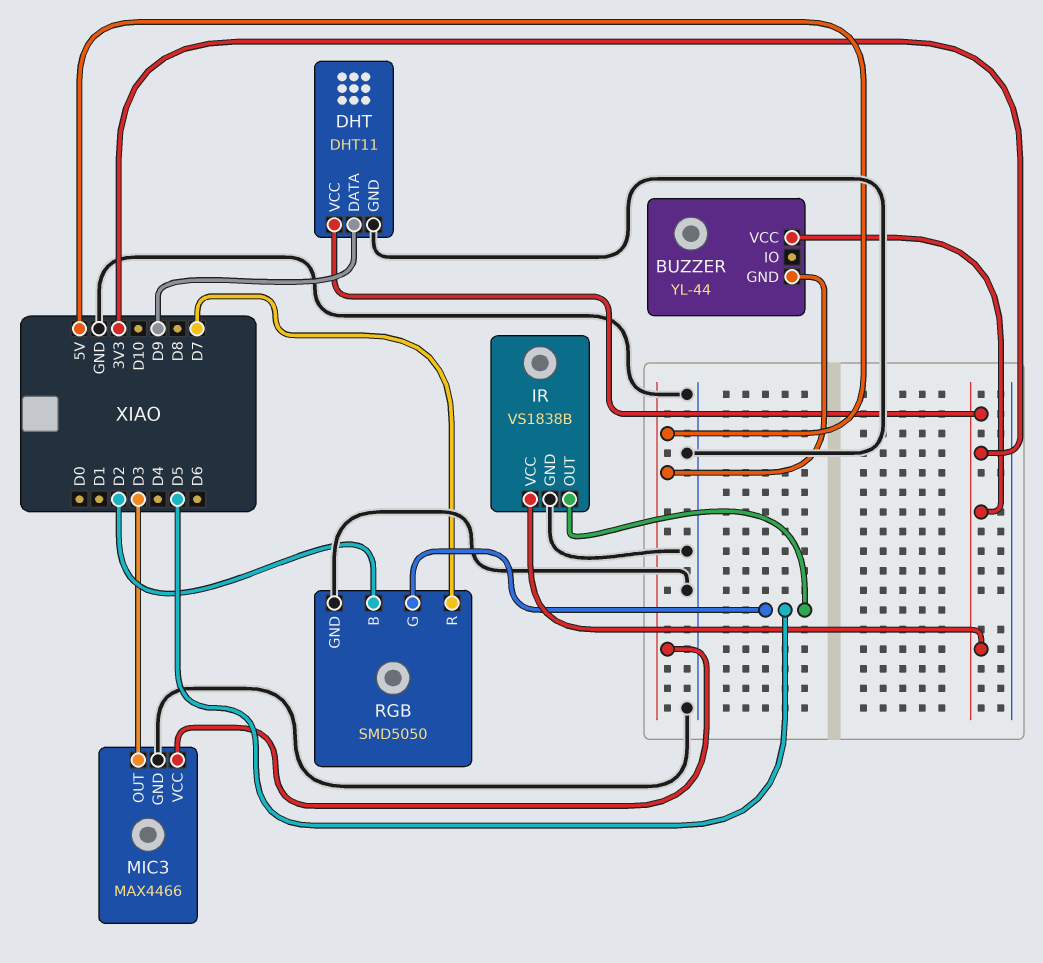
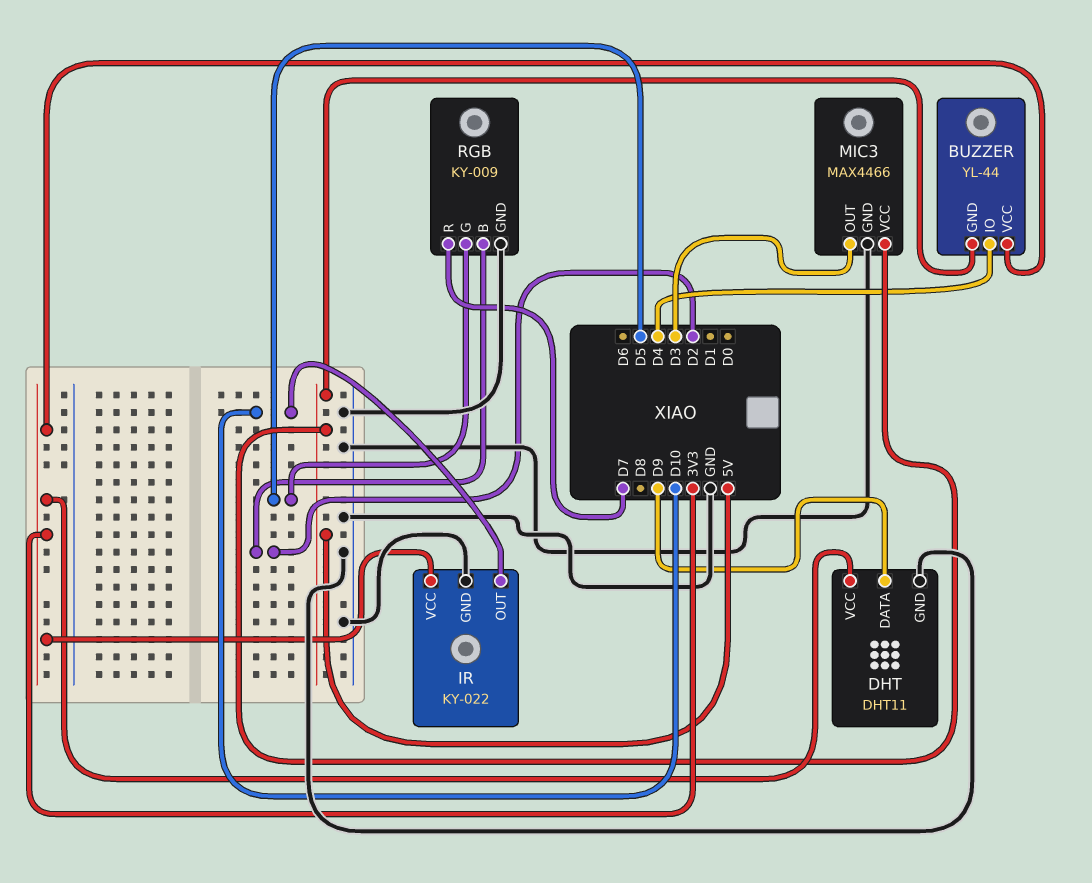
BUZZER pin IO: none -> D4
IR: VS1838B -> KY-022
IR pin OUT: D5 -> D10
RGB: SMD5050 -> KY-009

